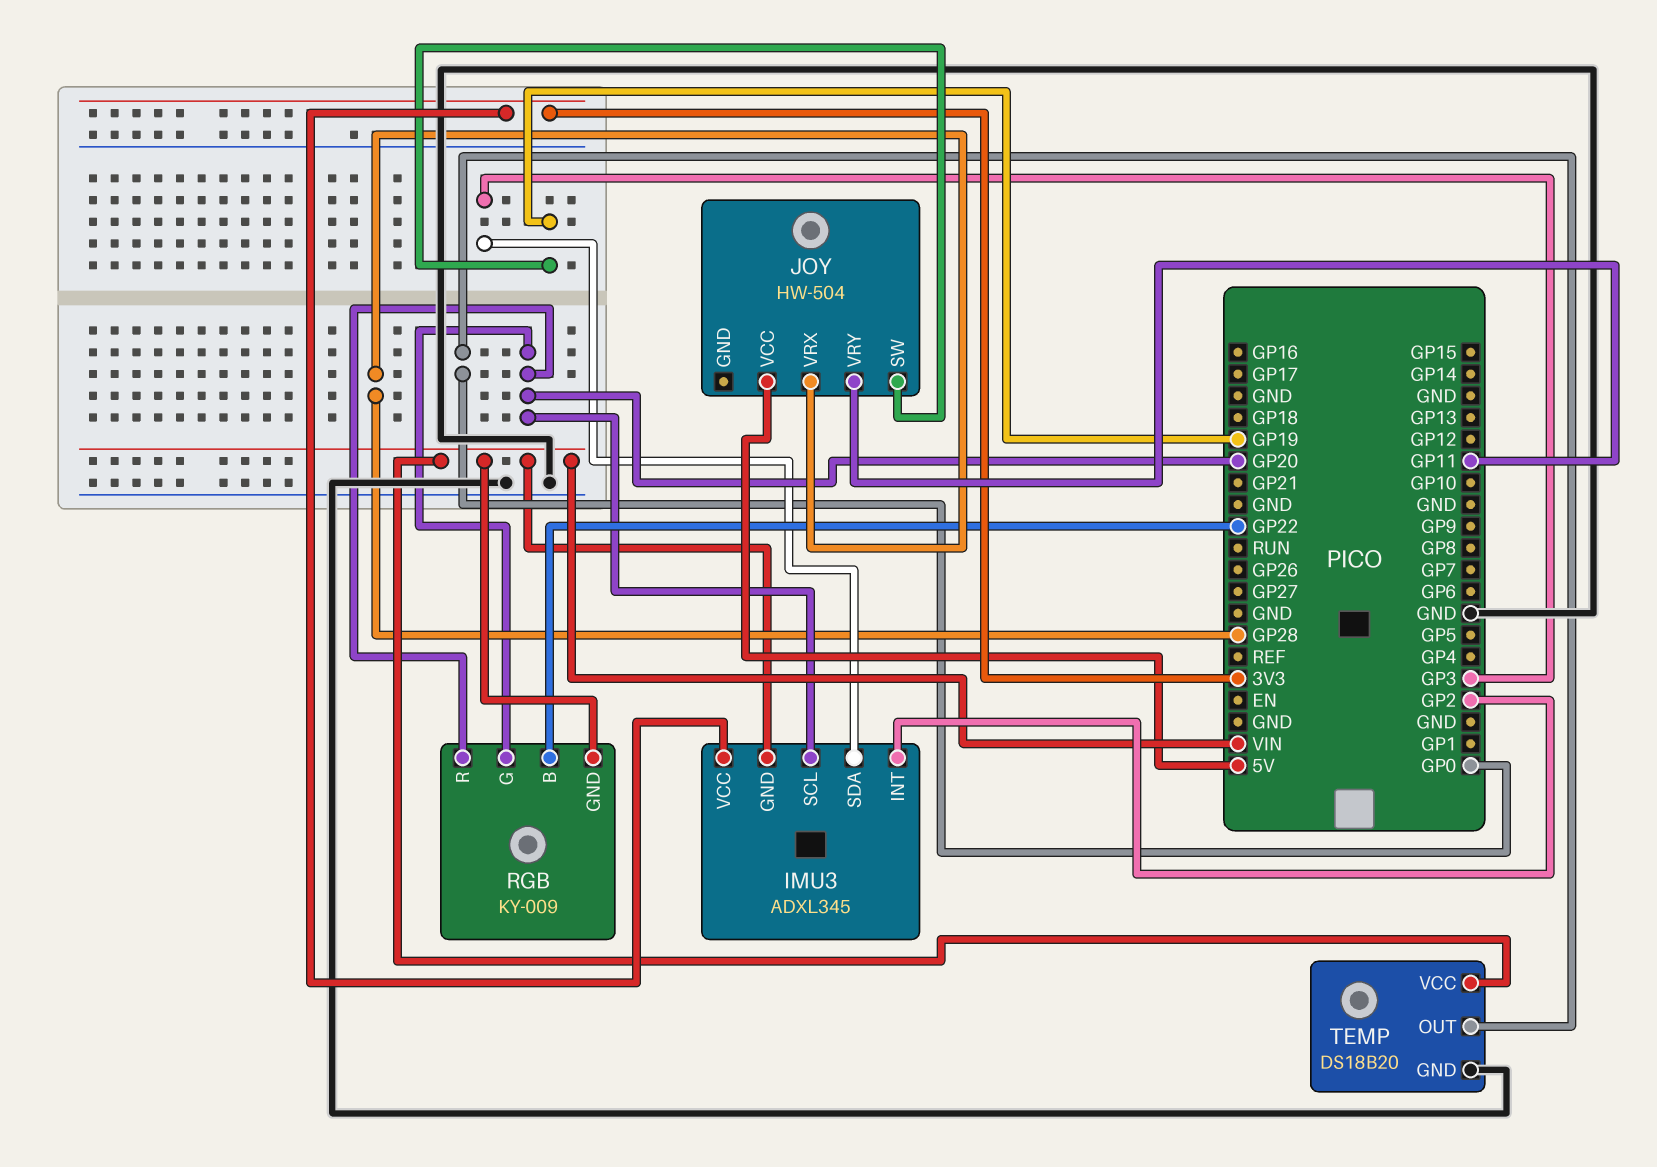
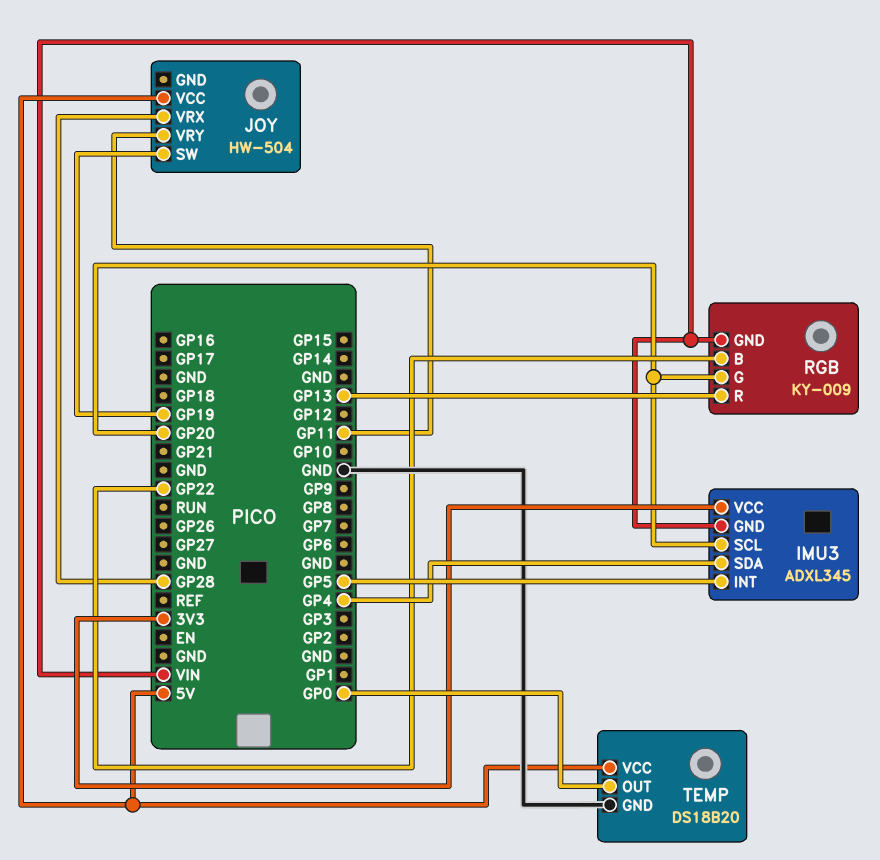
IMU3 pin INT: GP2 -> GP5
IMU3 pin SDA: GP3 -> GP4
RGB pin R: GP20 -> GP13
TEMP pin VCC: VIN -> 5V

